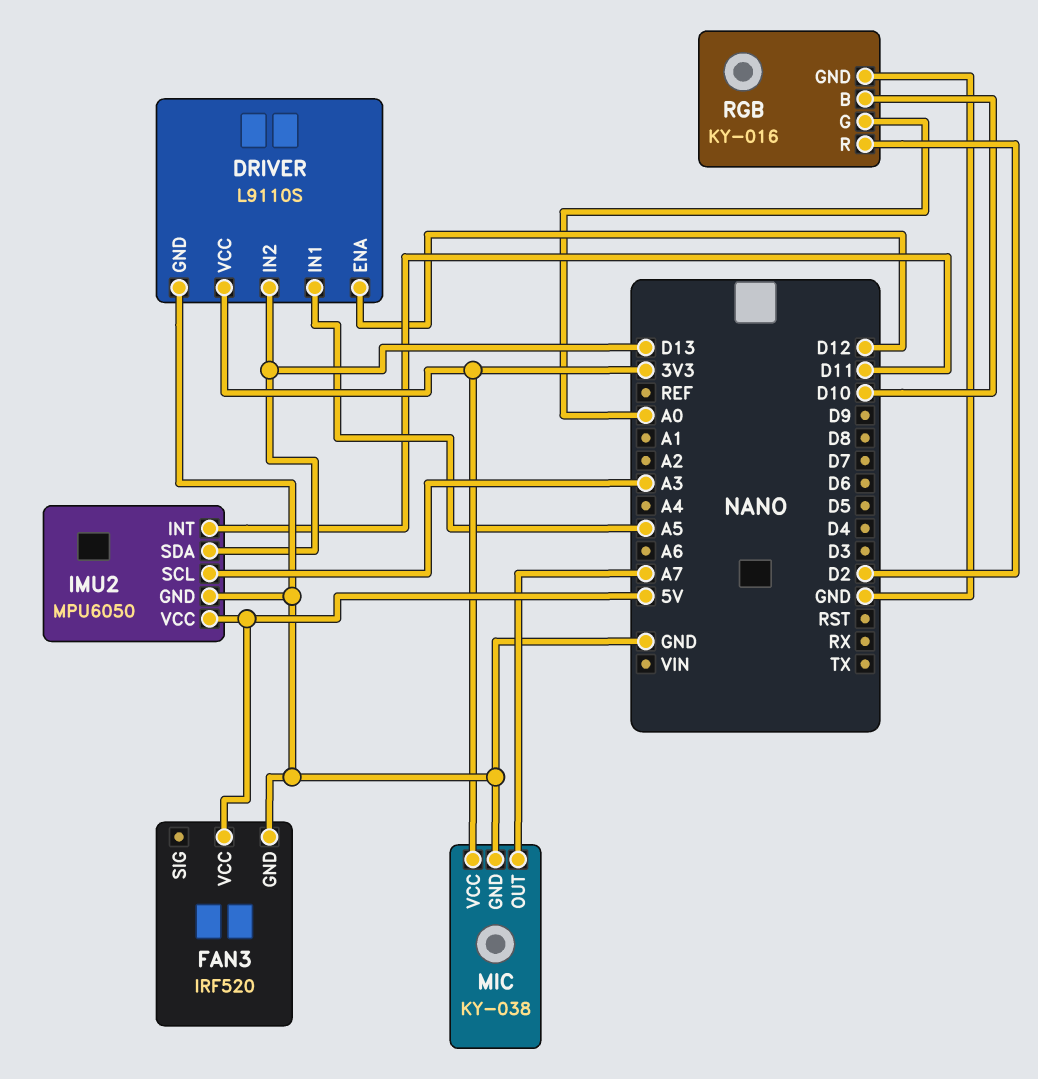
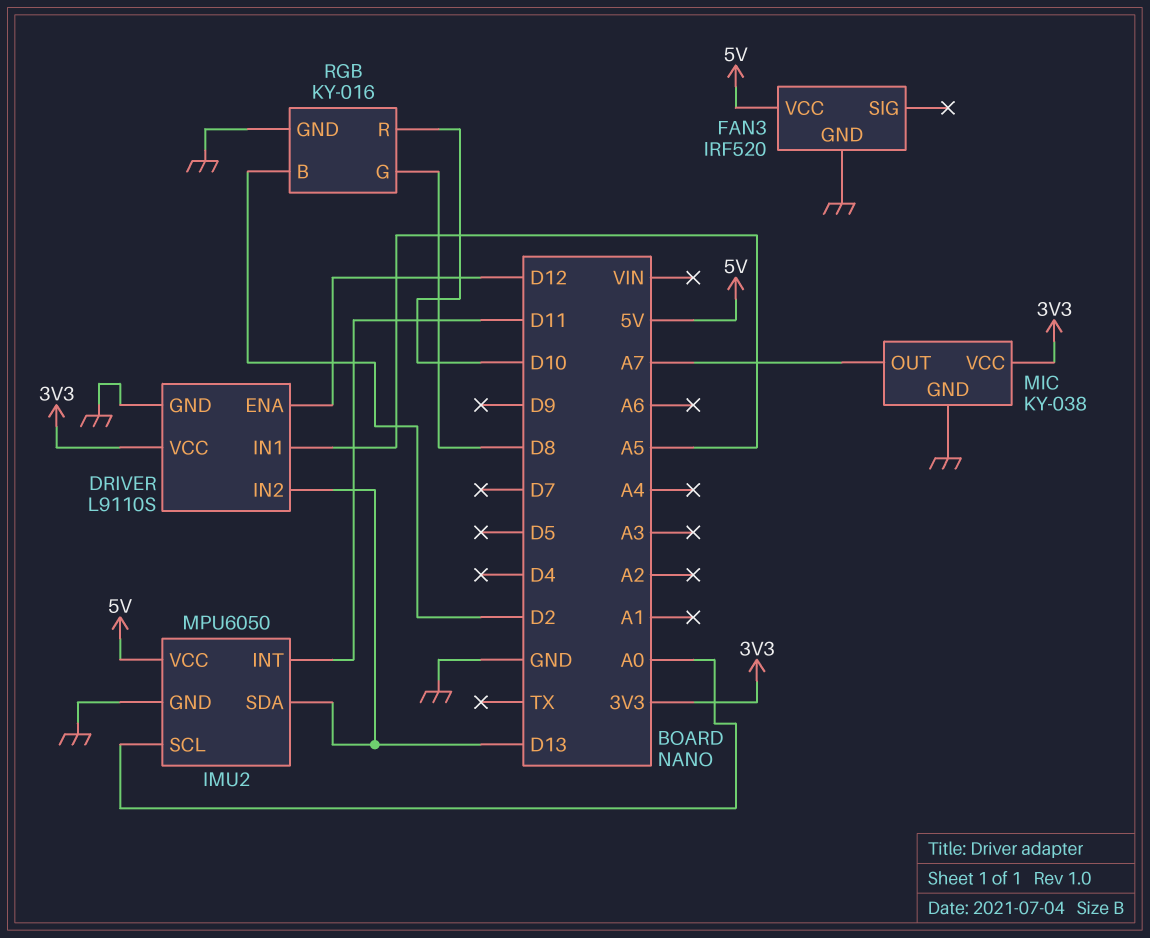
IMU2 pin SCL: A3 -> A0
RGB pin B: D10 -> D2
RGB pin G: A0 -> D8
RGB pin R: D2 -> D10

